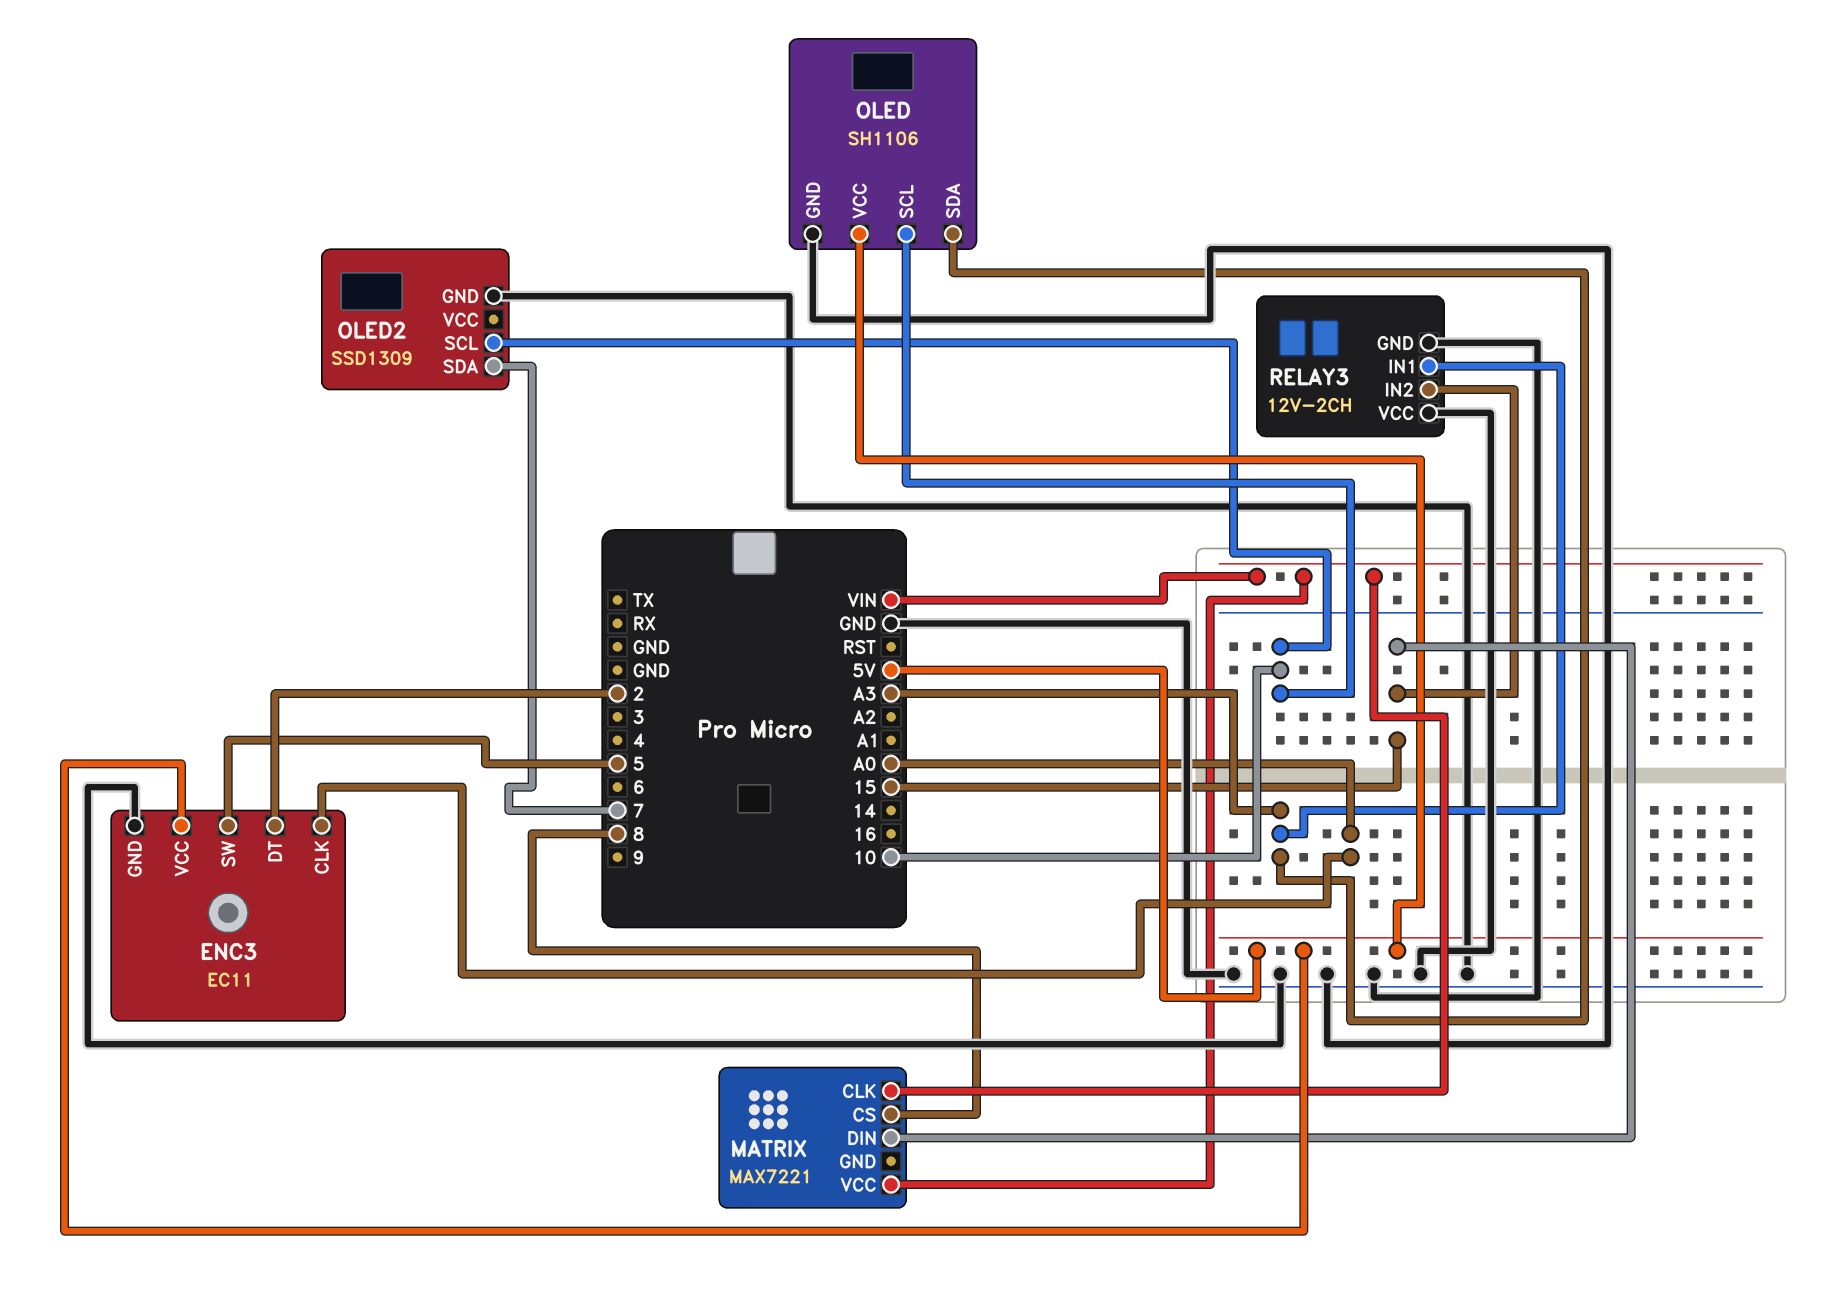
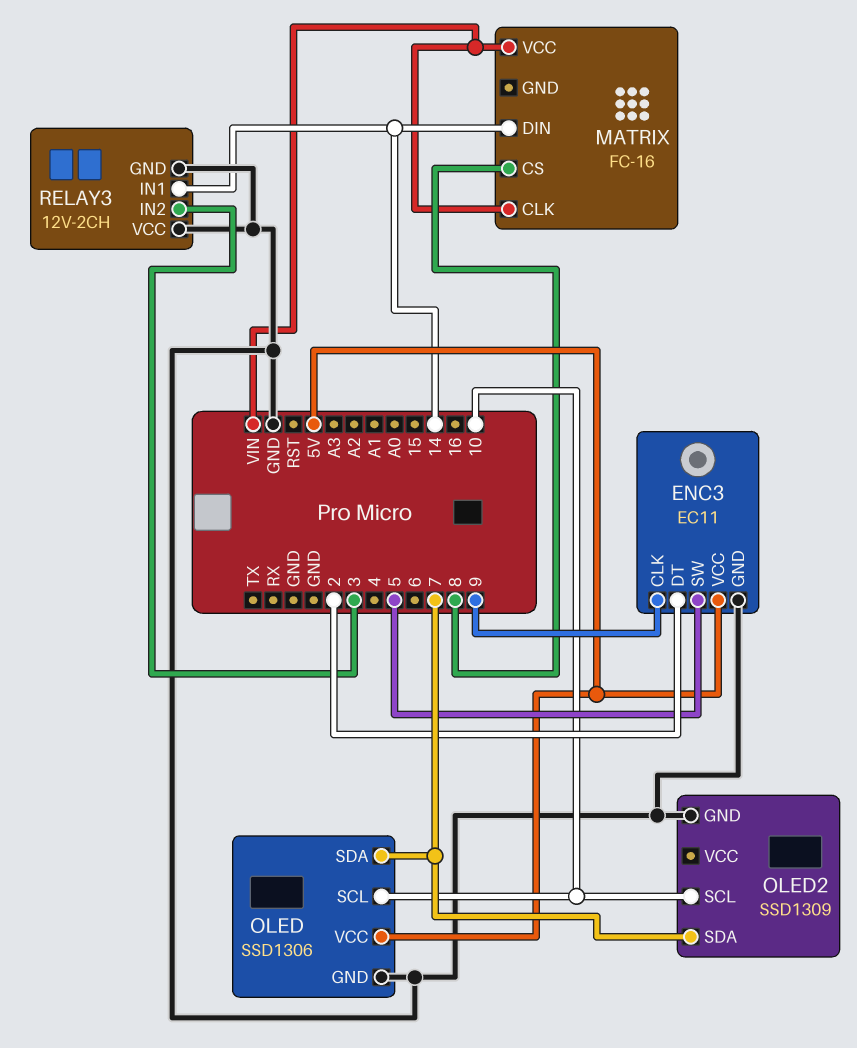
ENC3 pin CLK: A0 -> 9
MATRIX: MAX7221 -> FC-16
MATRIX pin DIN: 15 -> 14
OLED: SH1106 -> SSD1306
OLED pin SDA: A3 -> 7
RELAY3 pin IN1: A3 -> 14
RELAY3 pin IN2: 15 -> 3

